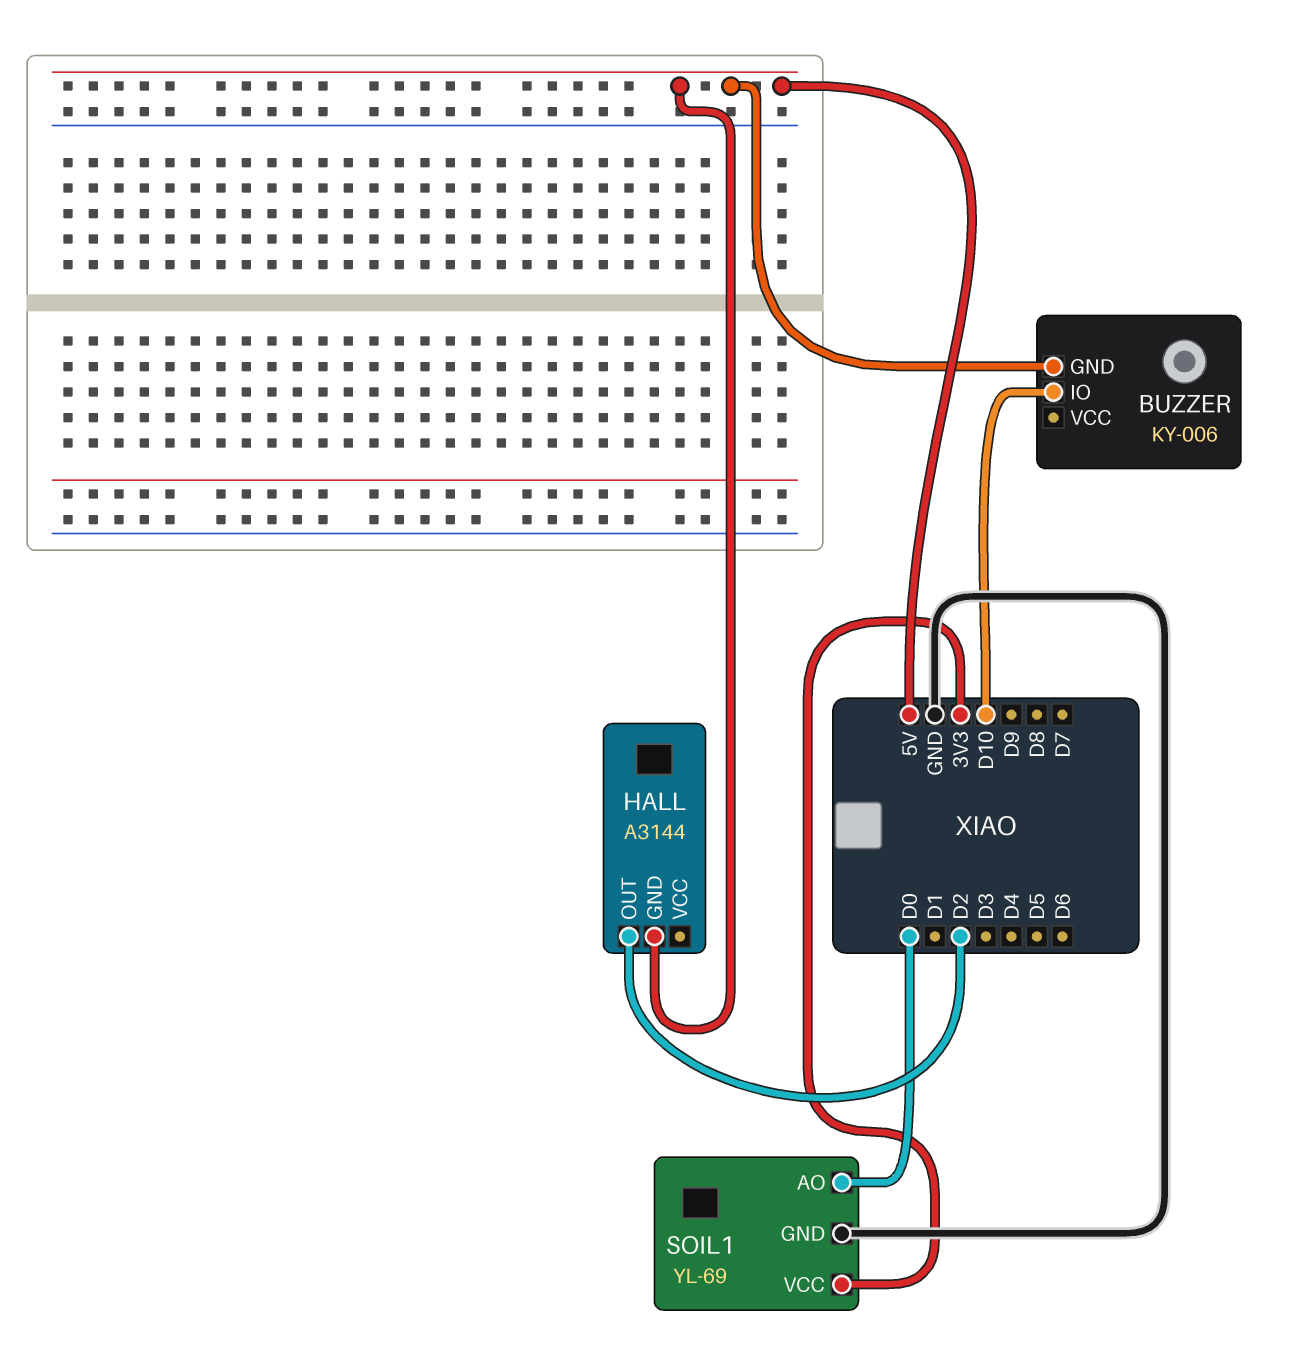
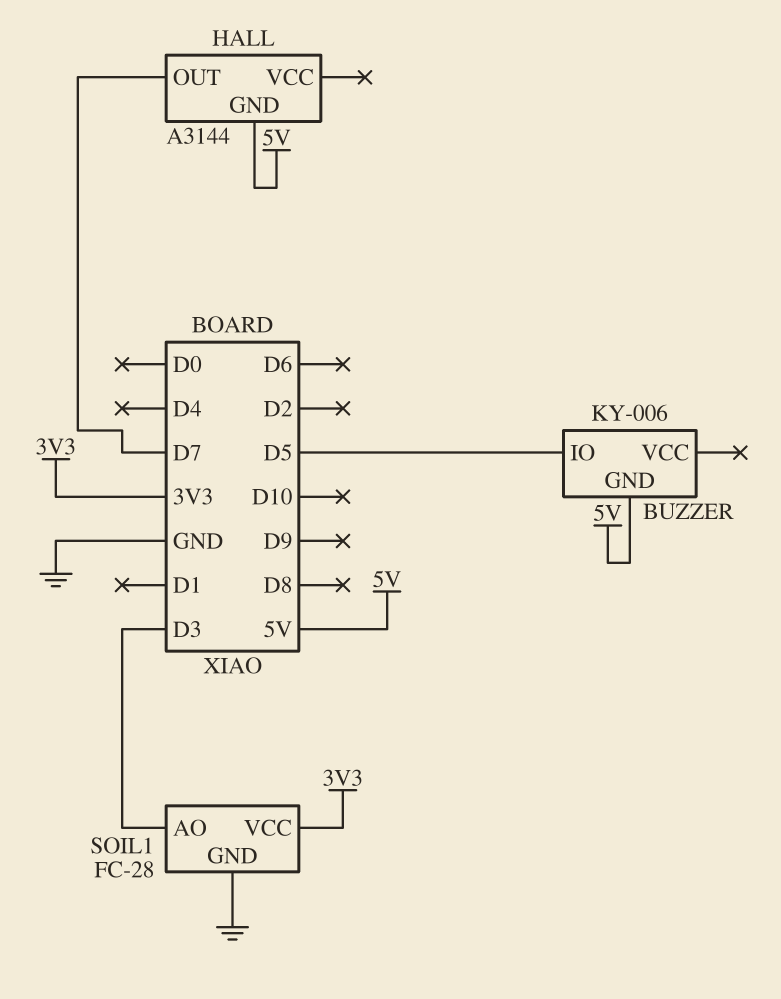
BUZZER pin IO: D10 -> D5
HALL pin OUT: D2 -> D7
SOIL1: YL-69 -> FC-28
SOIL1 pin AO: D0 -> D3

